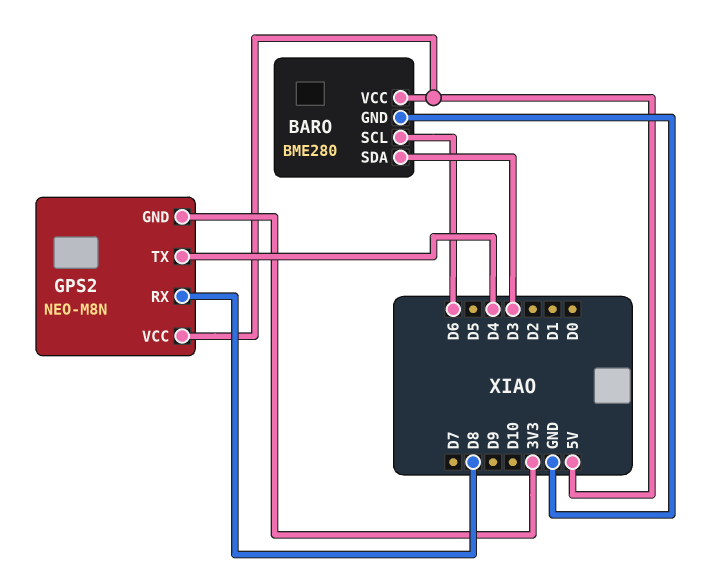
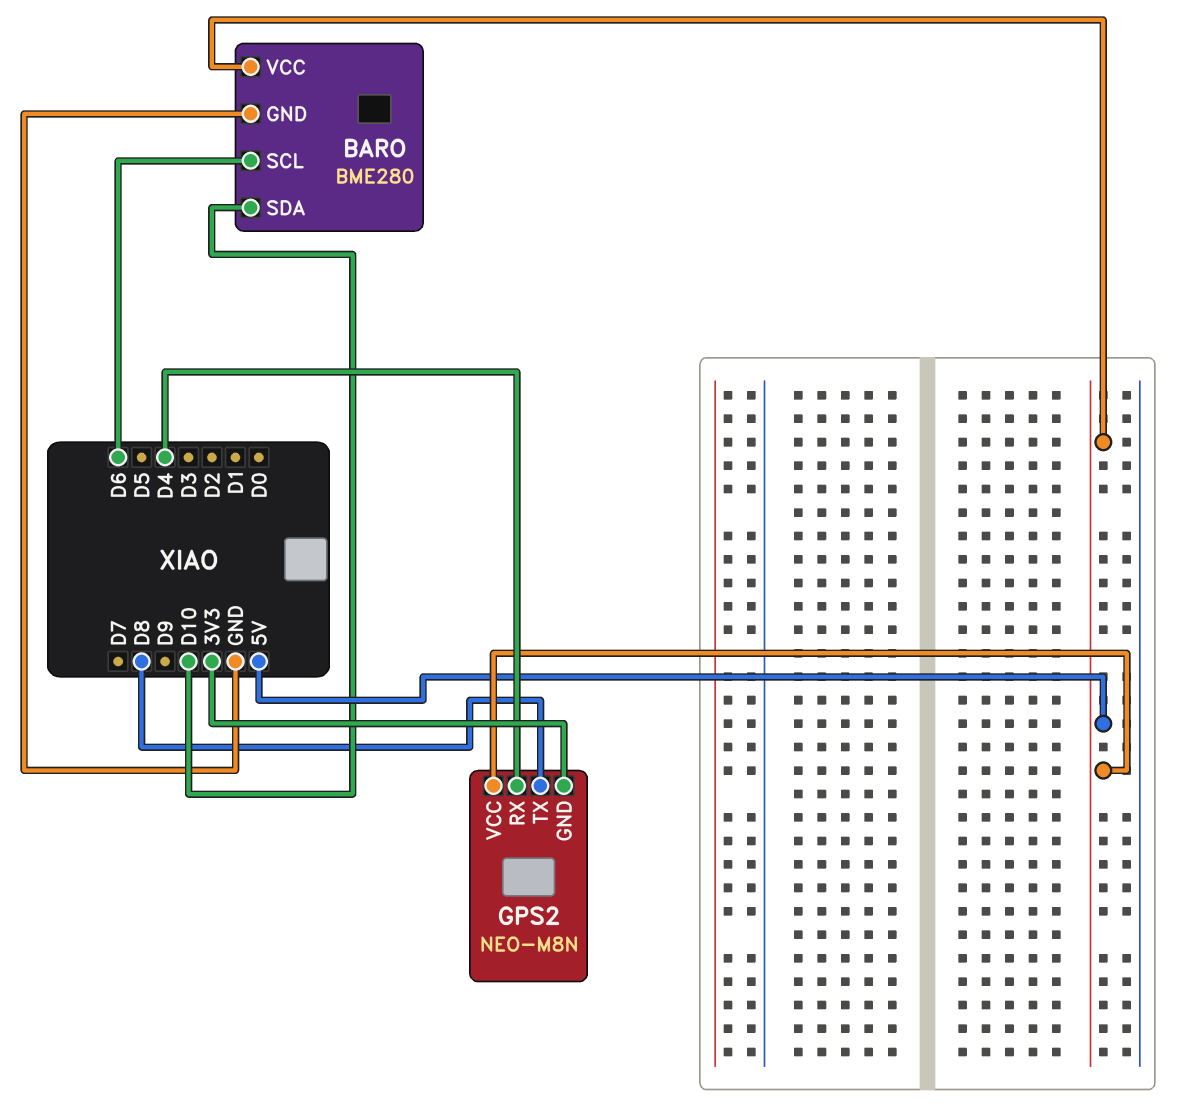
BARO pin SDA: D3 -> D10
GPS2 pin RX: D8 -> D4
GPS2 pin TX: D4 -> D8

